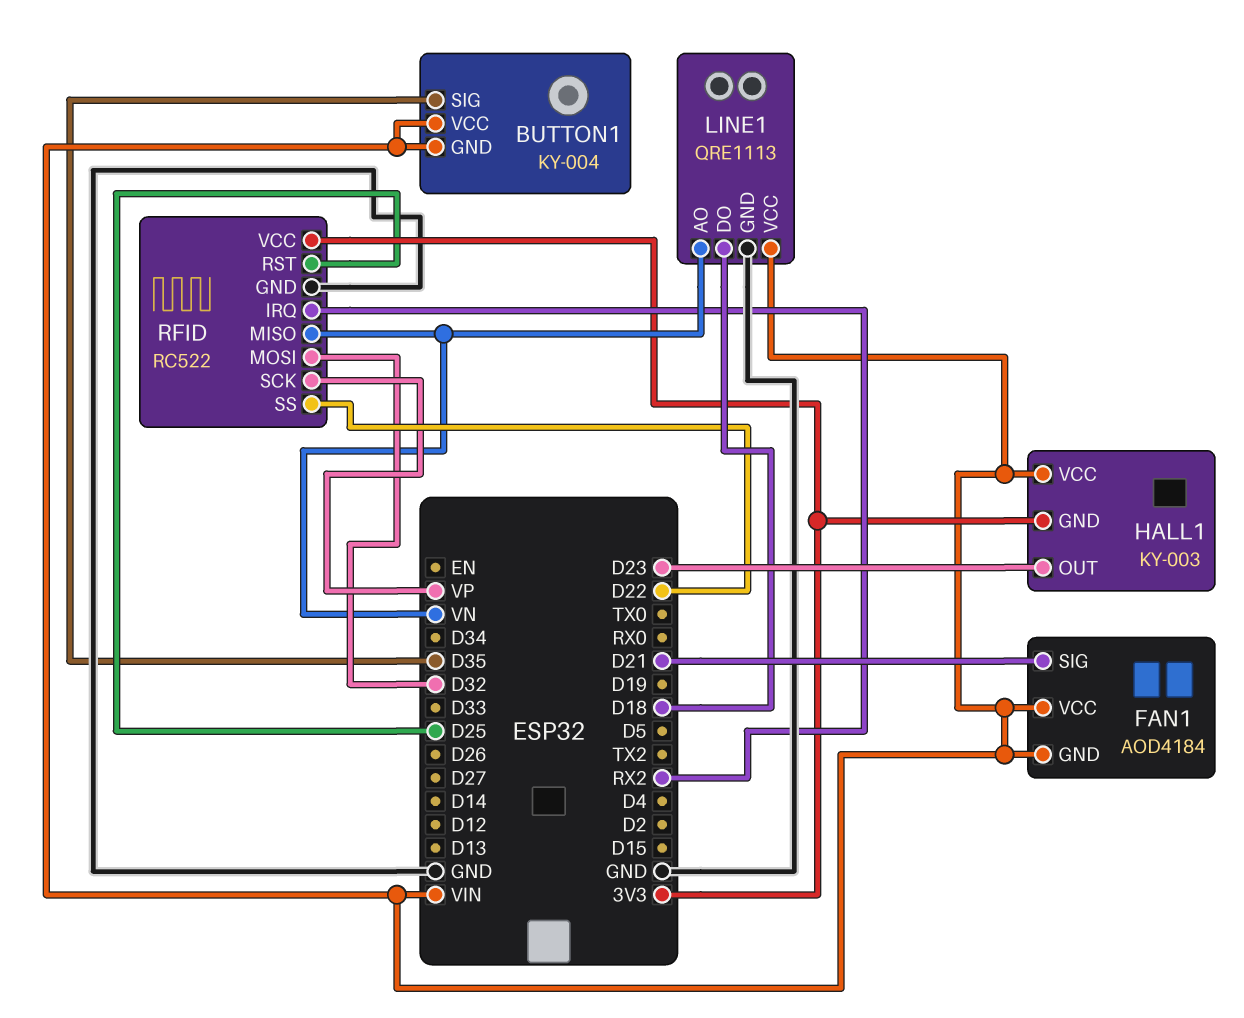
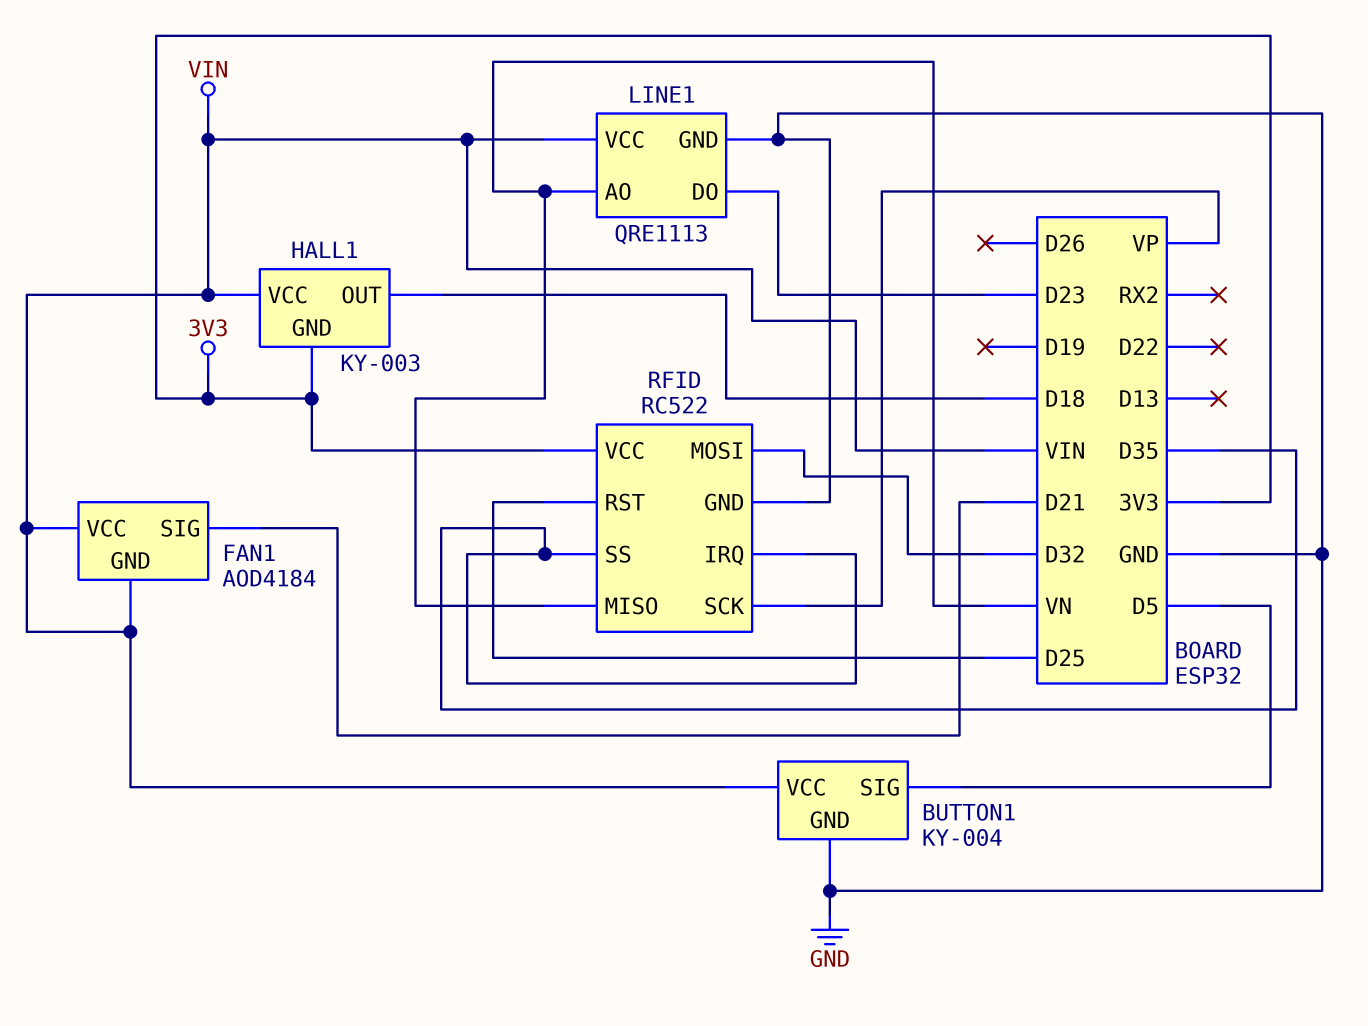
BUTTON1 pin GND: VIN -> GND
BUTTON1 pin SIG: D35 -> D5
HALL1 pin OUT: D23 -> D18
LINE1 pin DO: D18 -> D23
RFID pin IRQ: RX2 -> D35
RFID pin SS: D22 -> D35

